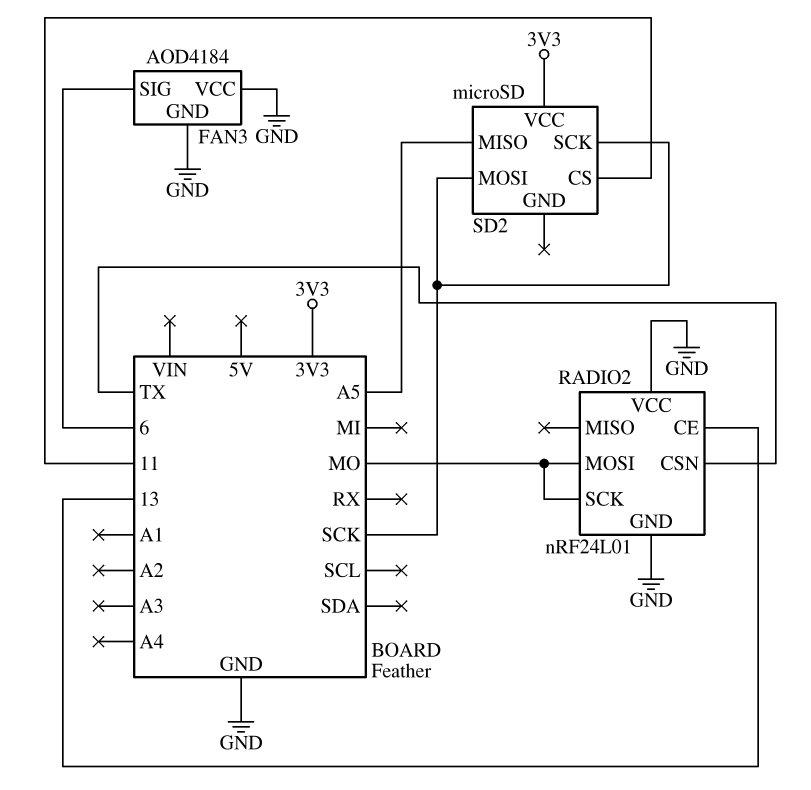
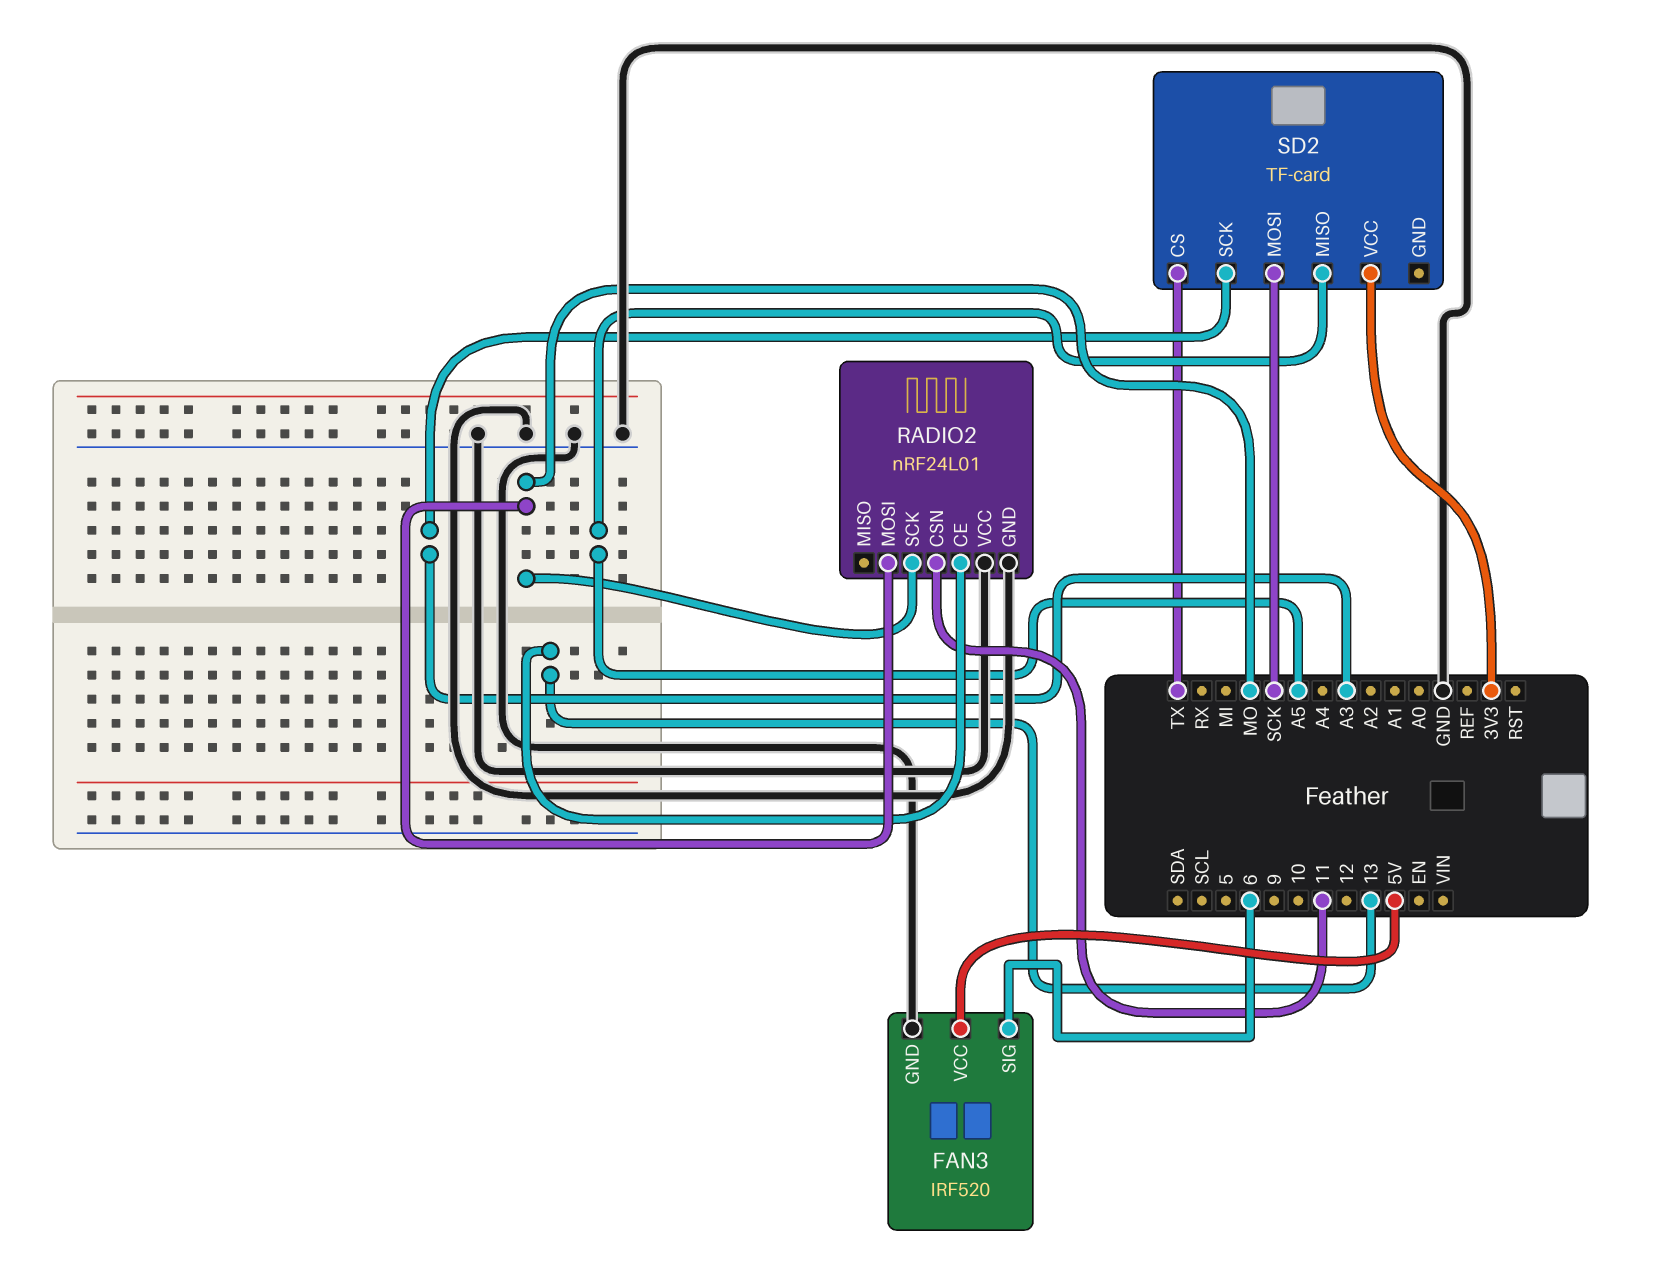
FAN3: AOD4184 -> IRF520
FAN3 pin VCC: GND -> 5V
RADIO2 pin CSN: TX -> 11
SD2: microSD -> TF-card
SD2 pin CS: 11 -> TX
SD2 pin SCK: SCK -> A3

